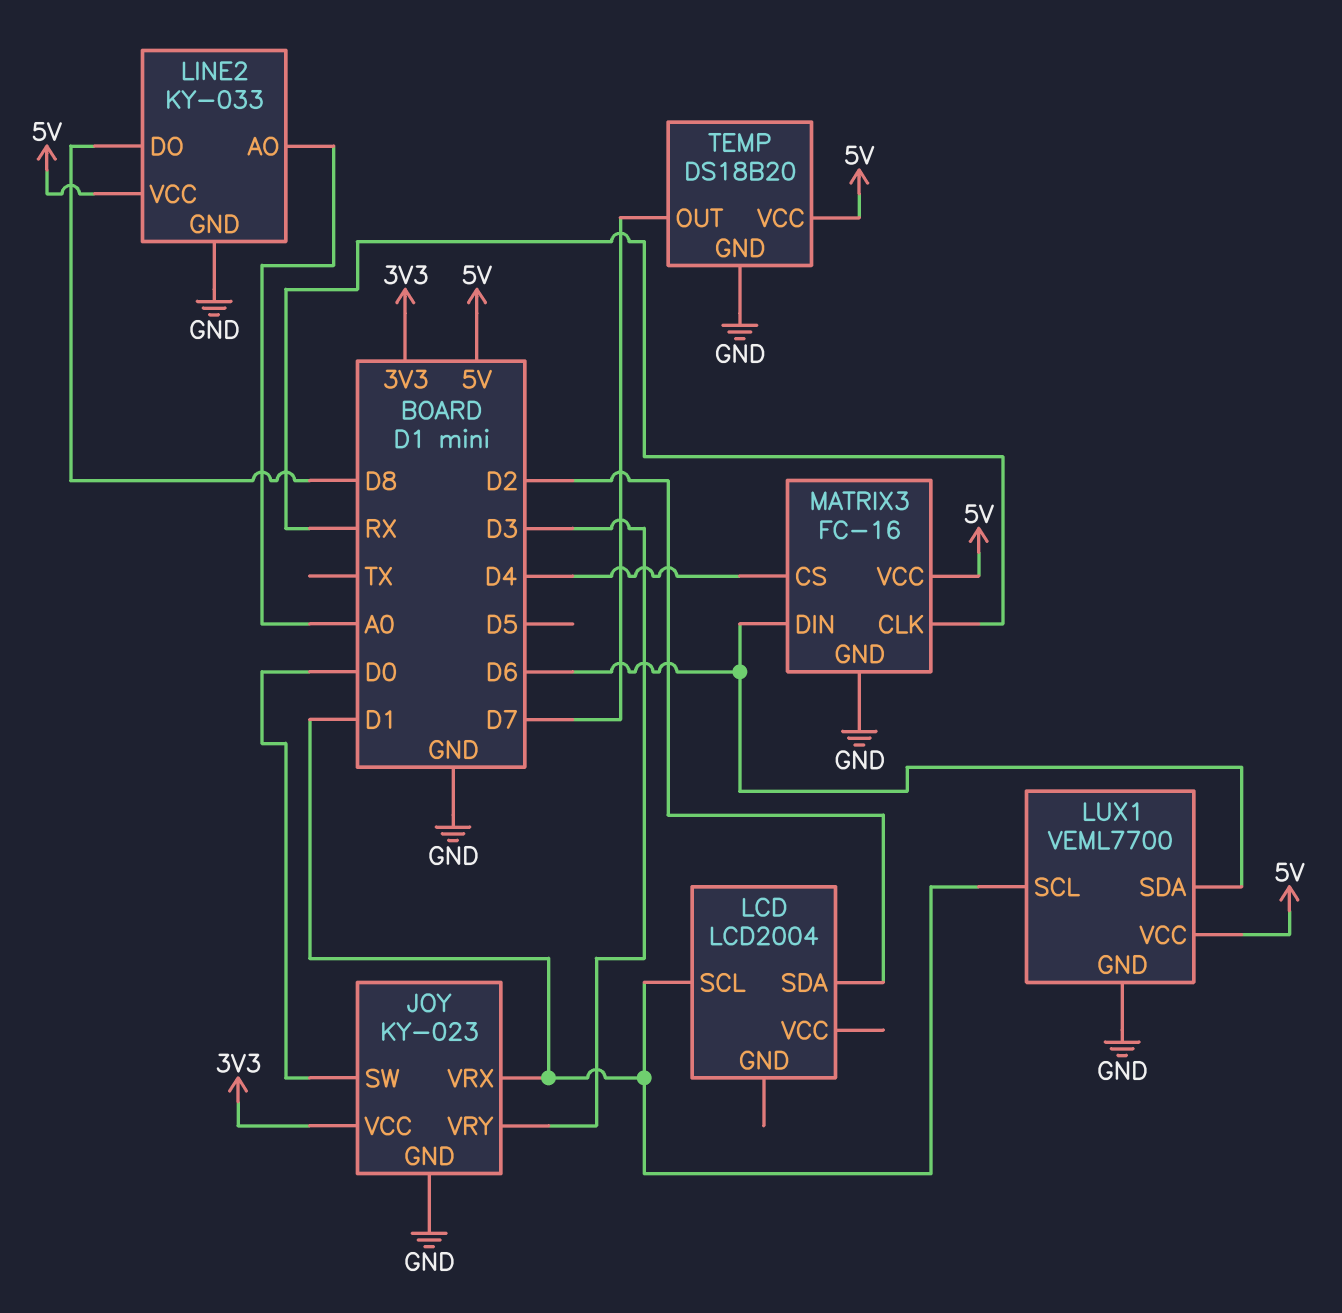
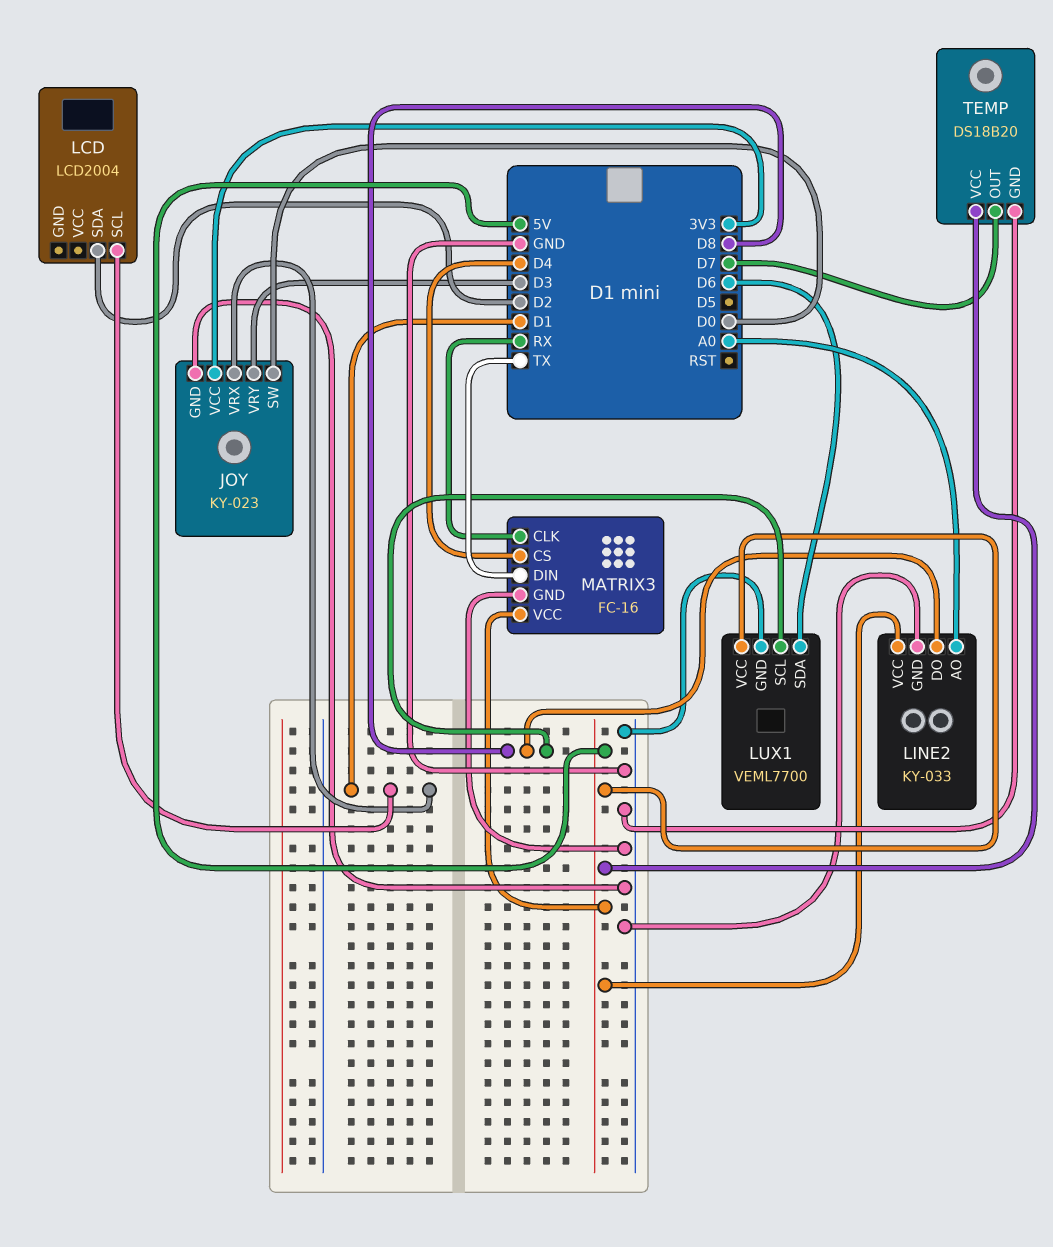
LUX1 pin SCL: D1 -> D8
MATRIX3 pin DIN: D6 -> TX

